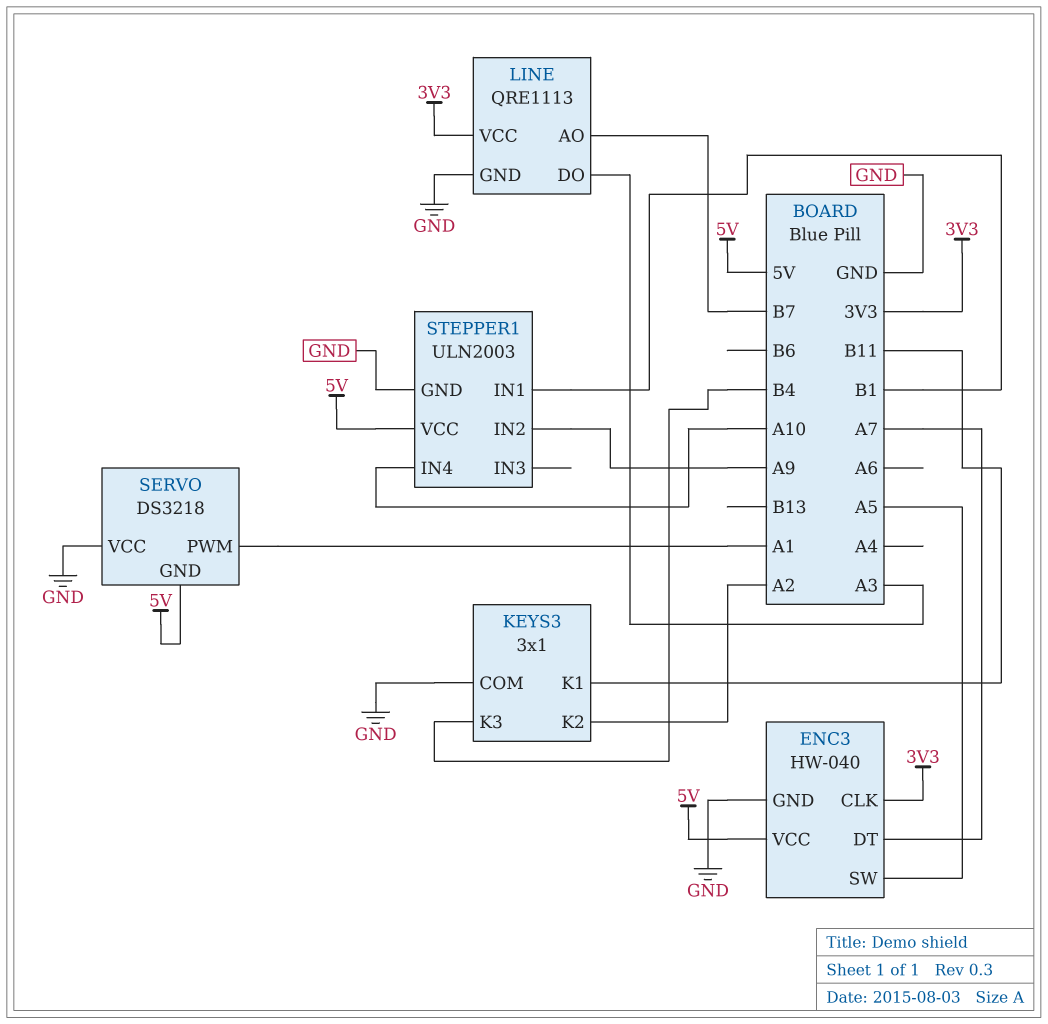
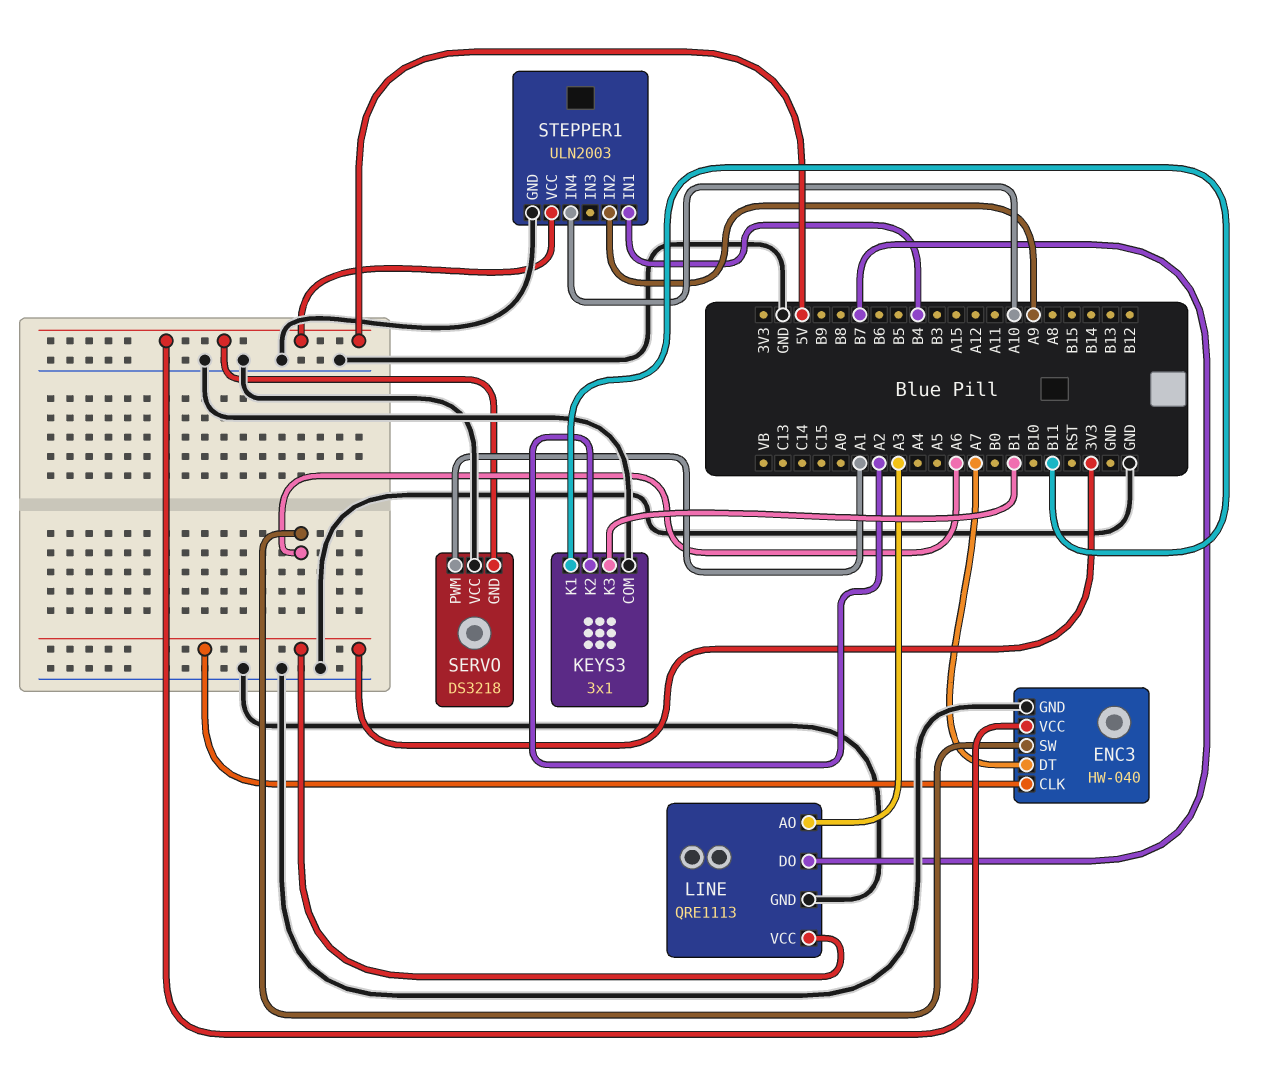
ENC3 pin SW: A5 -> A6
KEYS3 pin K3: B4 -> B1
LINE pin AO: B7 -> A3
LINE pin DO: A3 -> B7
STEPPER1 pin IN1: B1 -> B4

